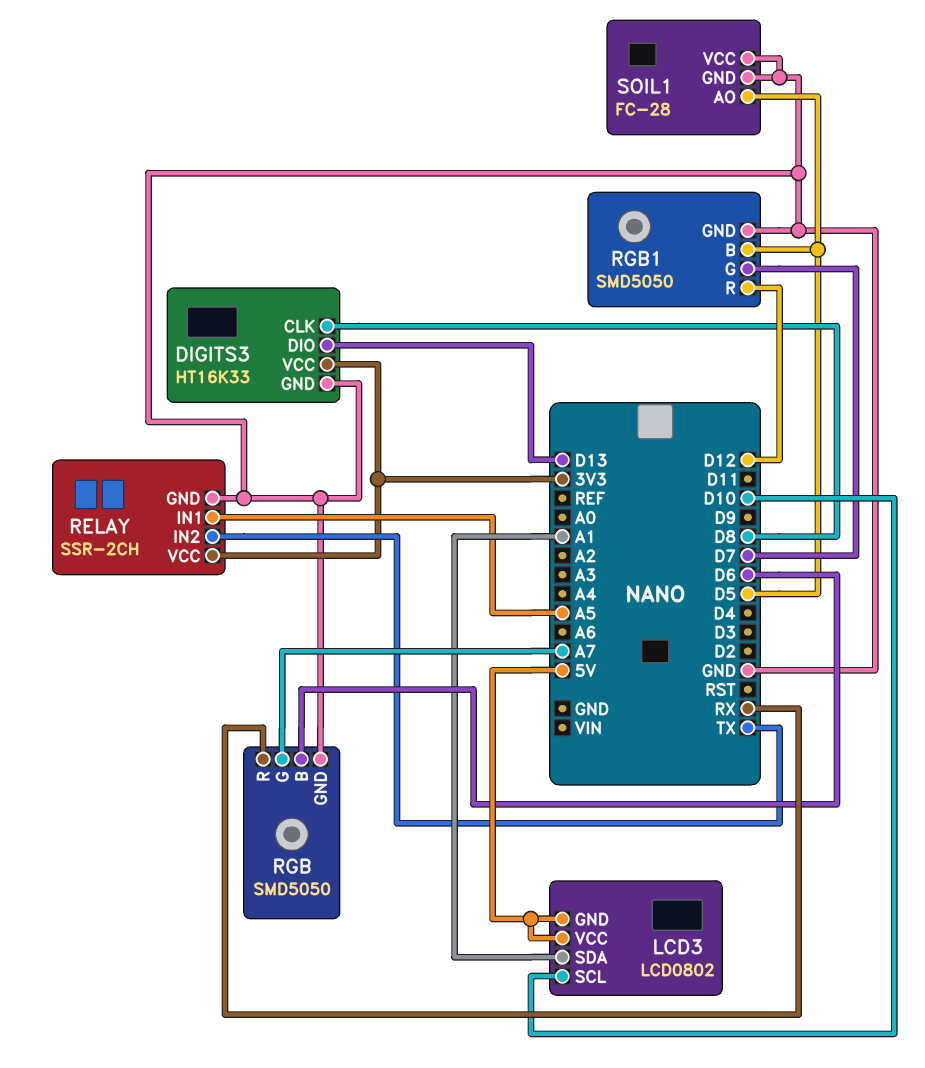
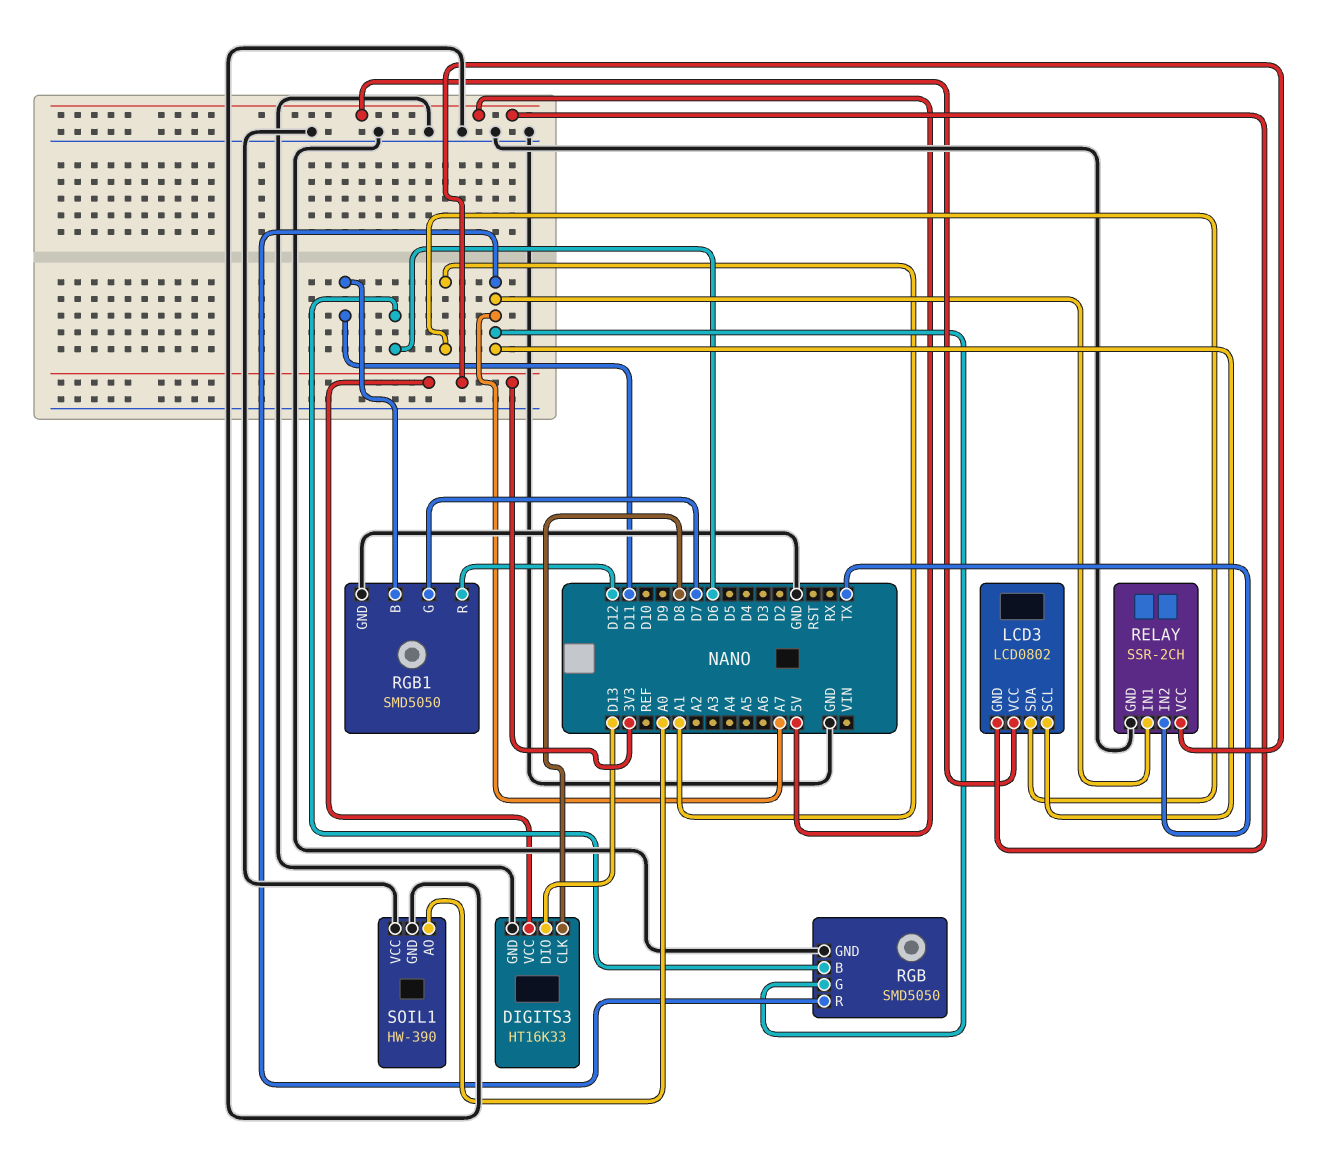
LCD3 pin SCL: D10 -> A7
RELAY pin IN1: A5 -> A7
RGB pin R: RX -> A7
RGB1 pin B: D5 -> D11
SOIL1: FC-28 -> HW-390
SOIL1 pin AO: D5 -> A0

